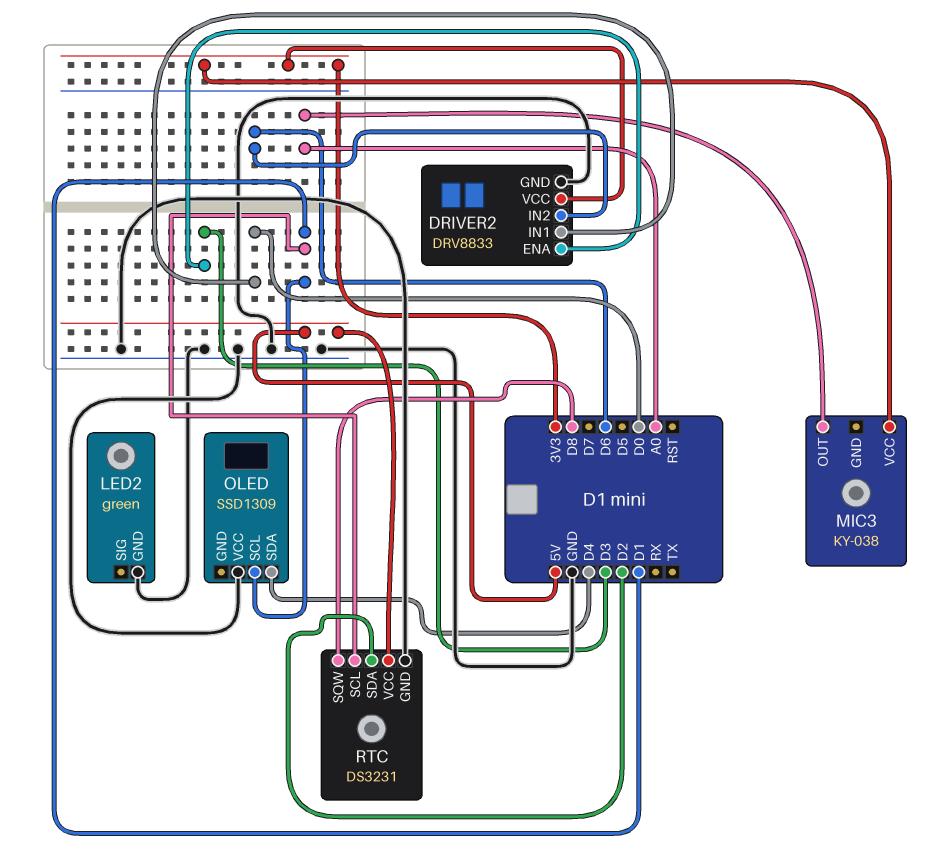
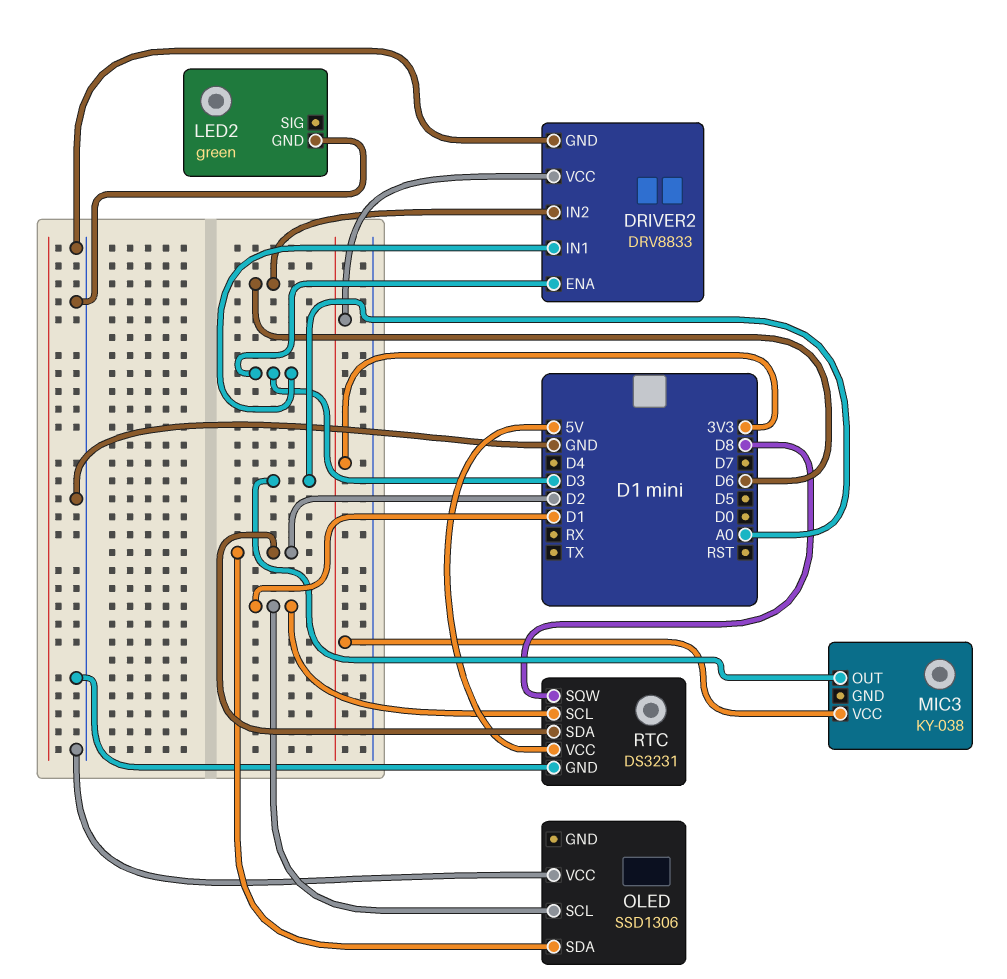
DRIVER2 pin IN1: D0 -> D3
OLED: SSD1309 -> SSD1306
OLED pin SDA: D4 -> D2

